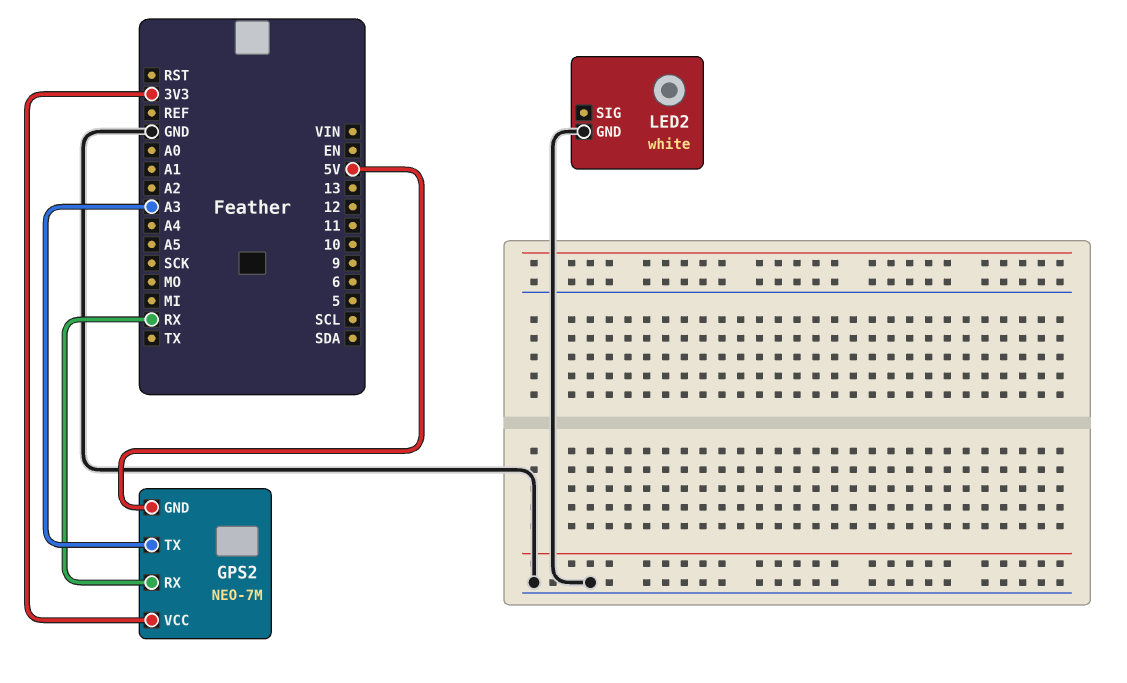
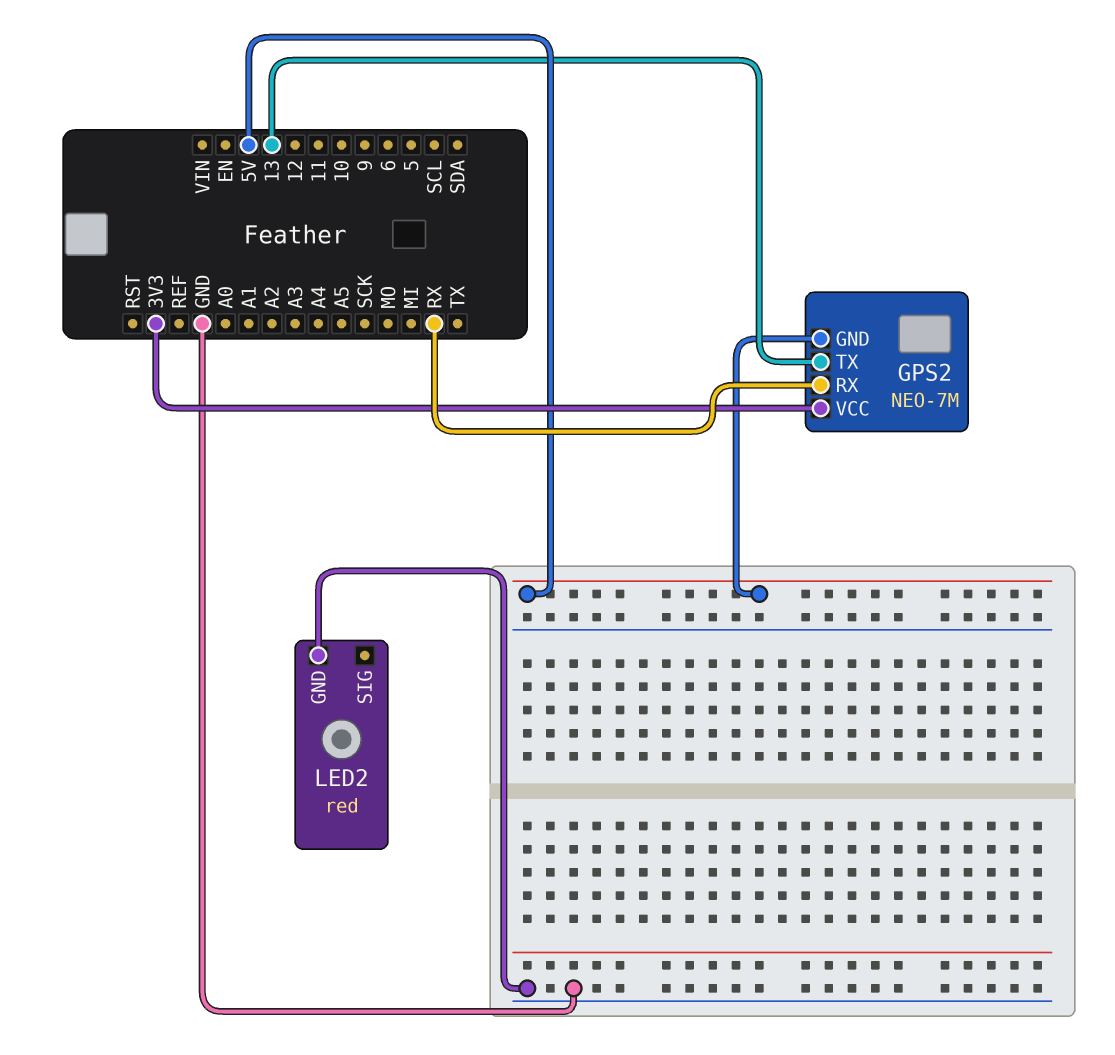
GPS2 pin TX: A3 -> 13
LED2: white -> red

